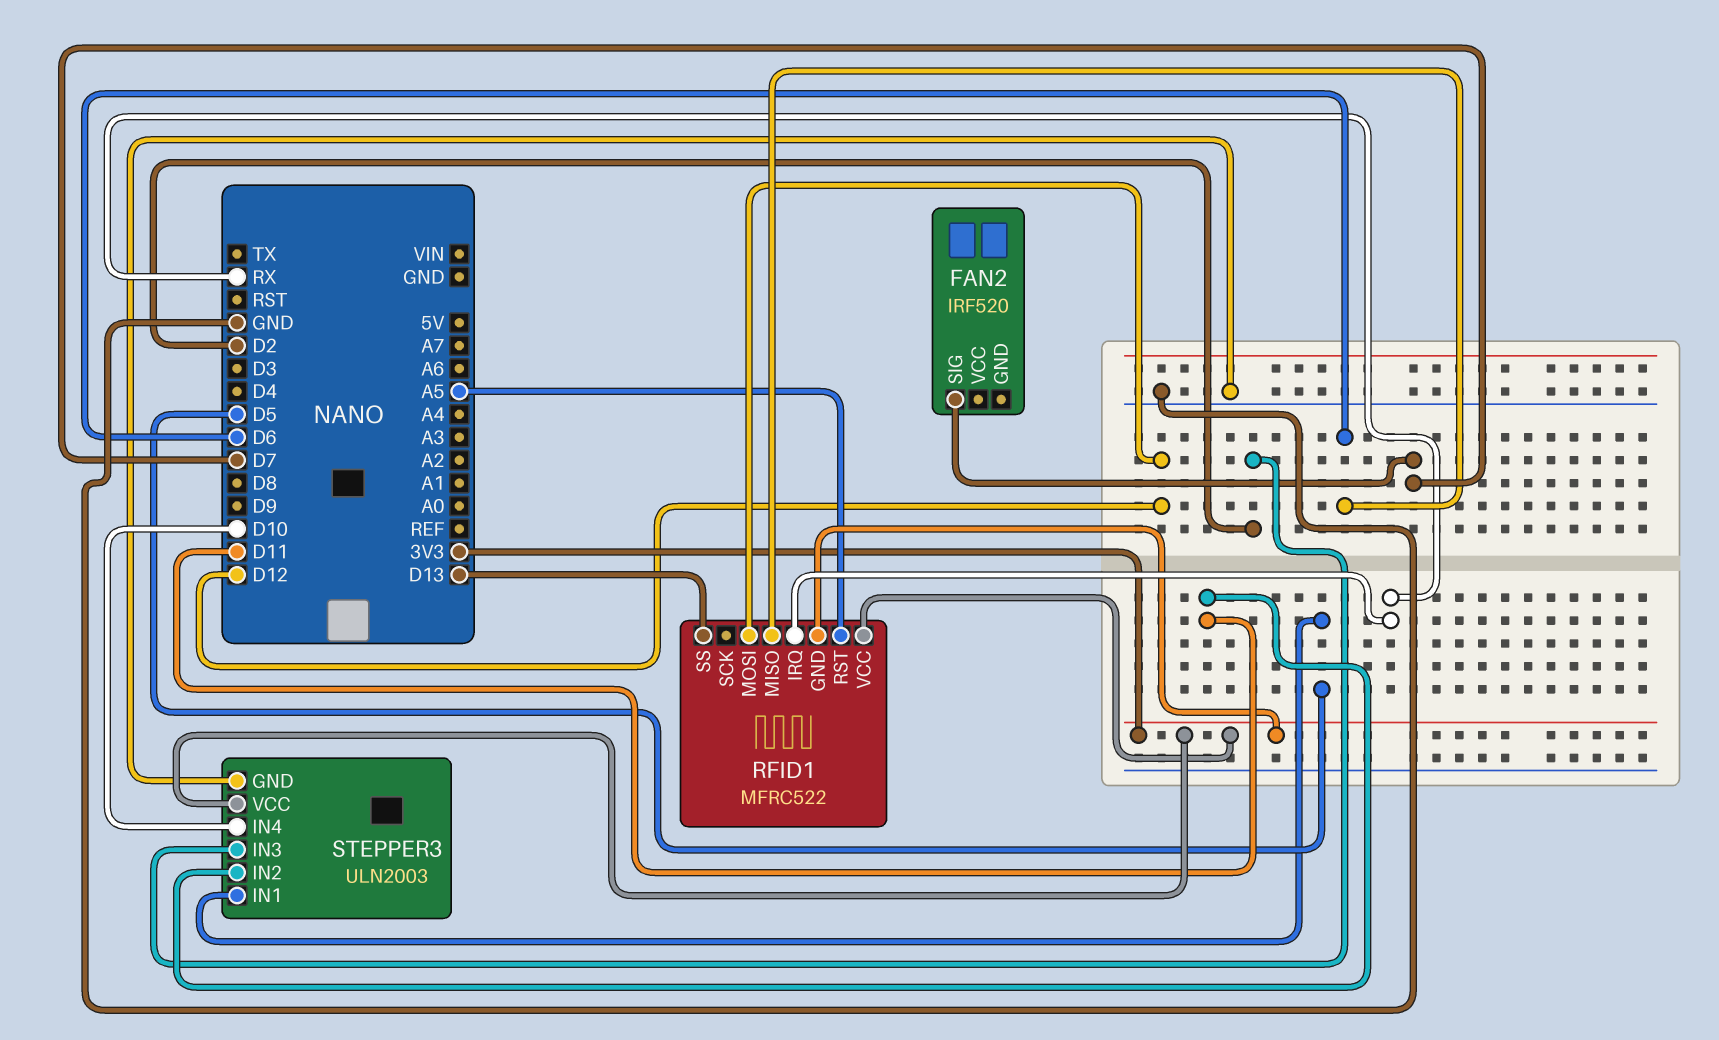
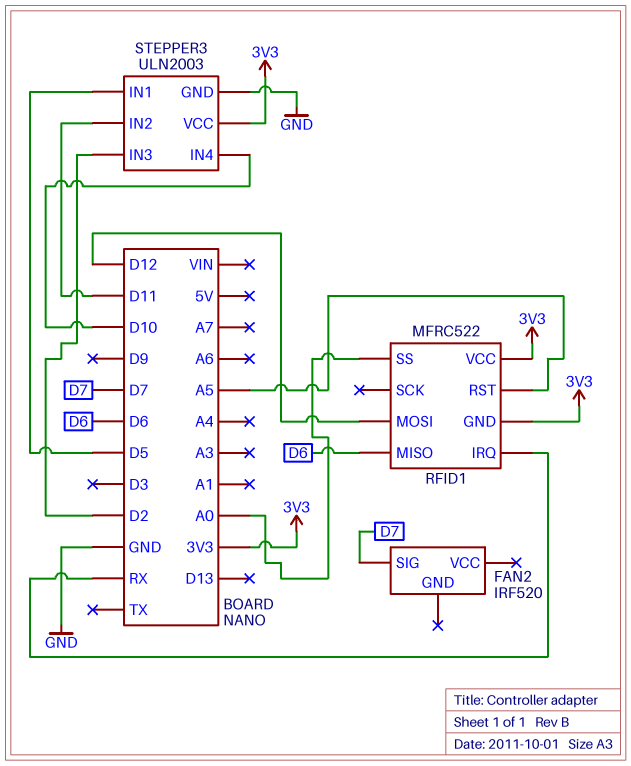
RFID1 pin SS: D13 -> A0

